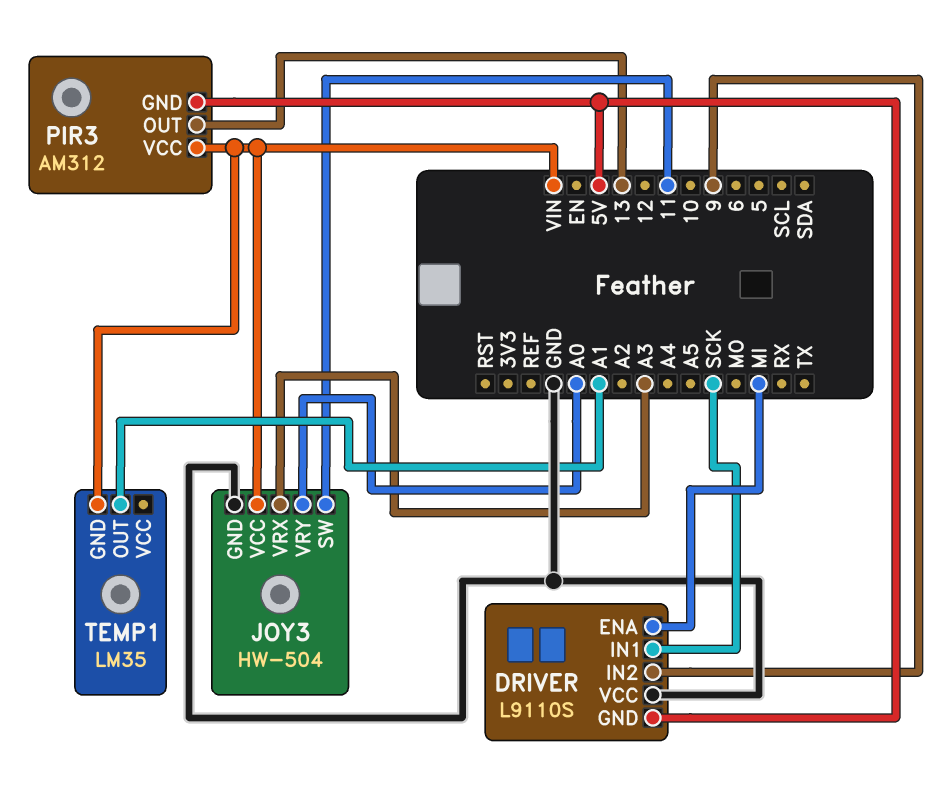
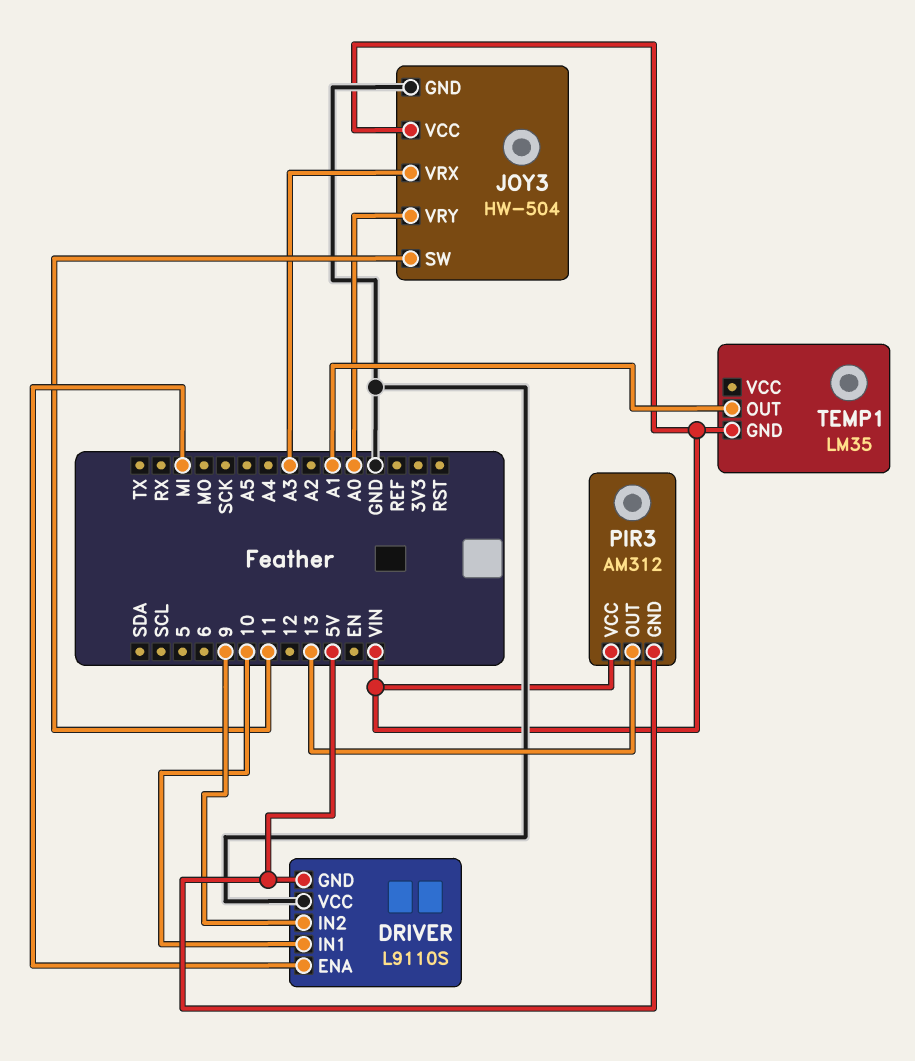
DRIVER pin IN1: SCK -> 10

